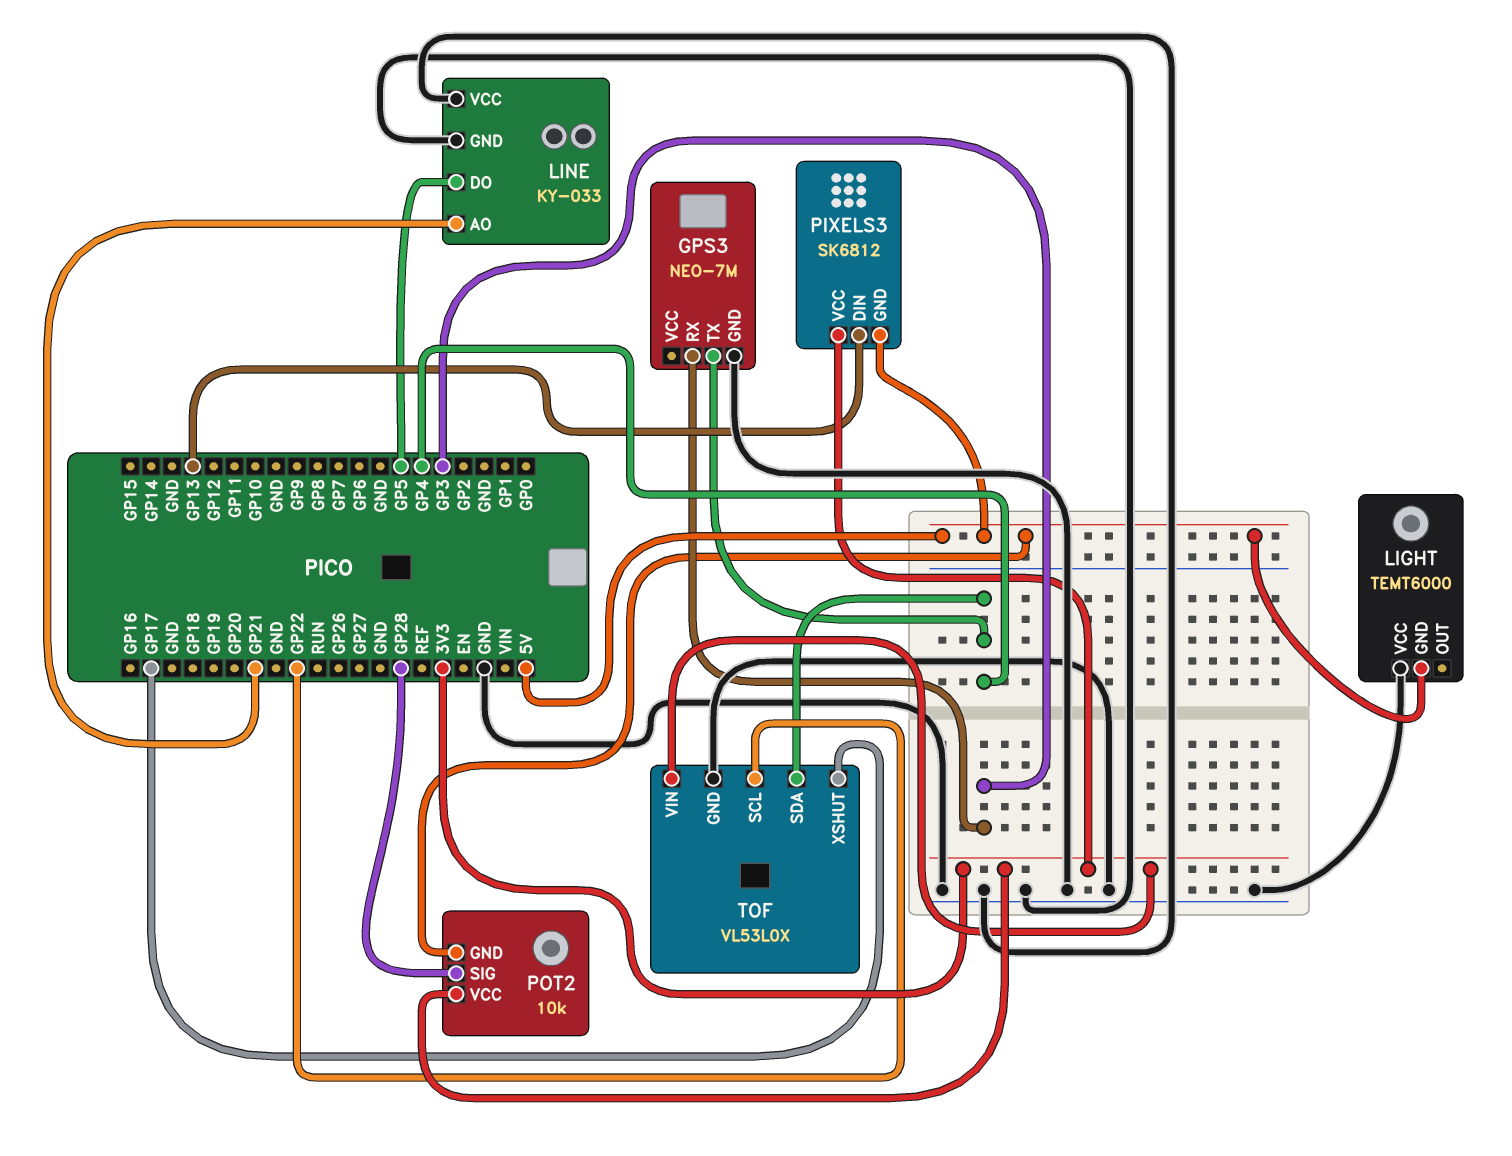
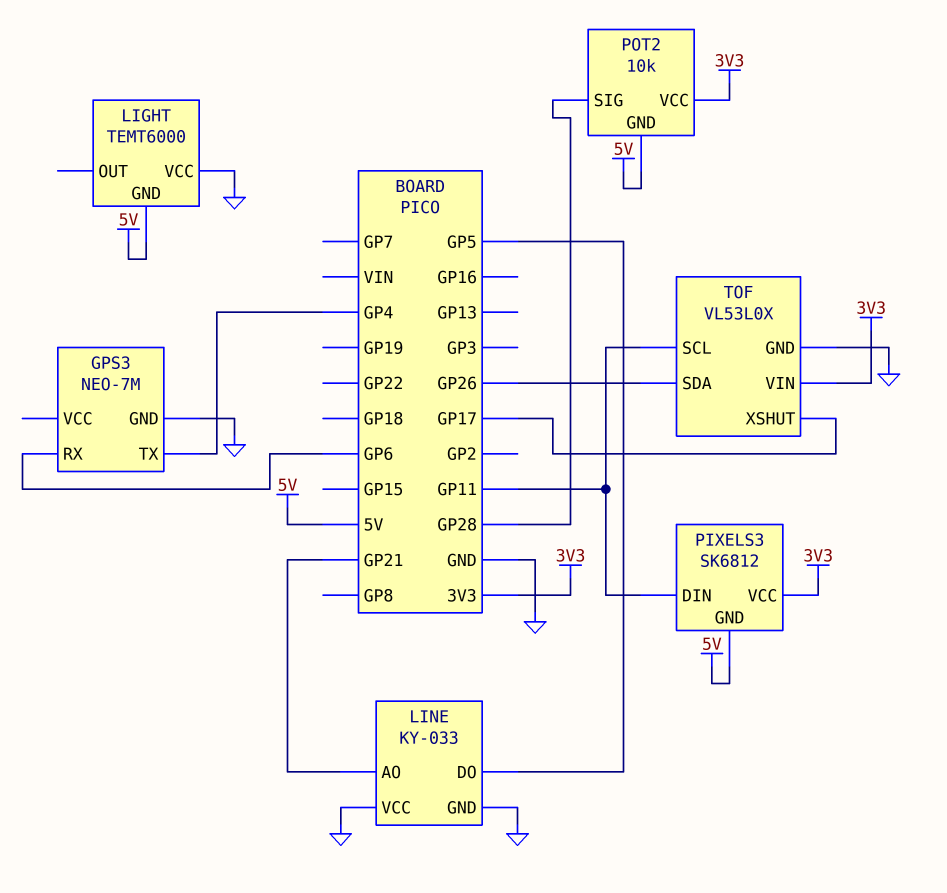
GPS3 pin RX: GP3 -> GP6
PIXELS3 pin DIN: GP13 -> GP11
TOF pin SCL: GP22 -> GP11
TOF pin SDA: GP4 -> GP26

